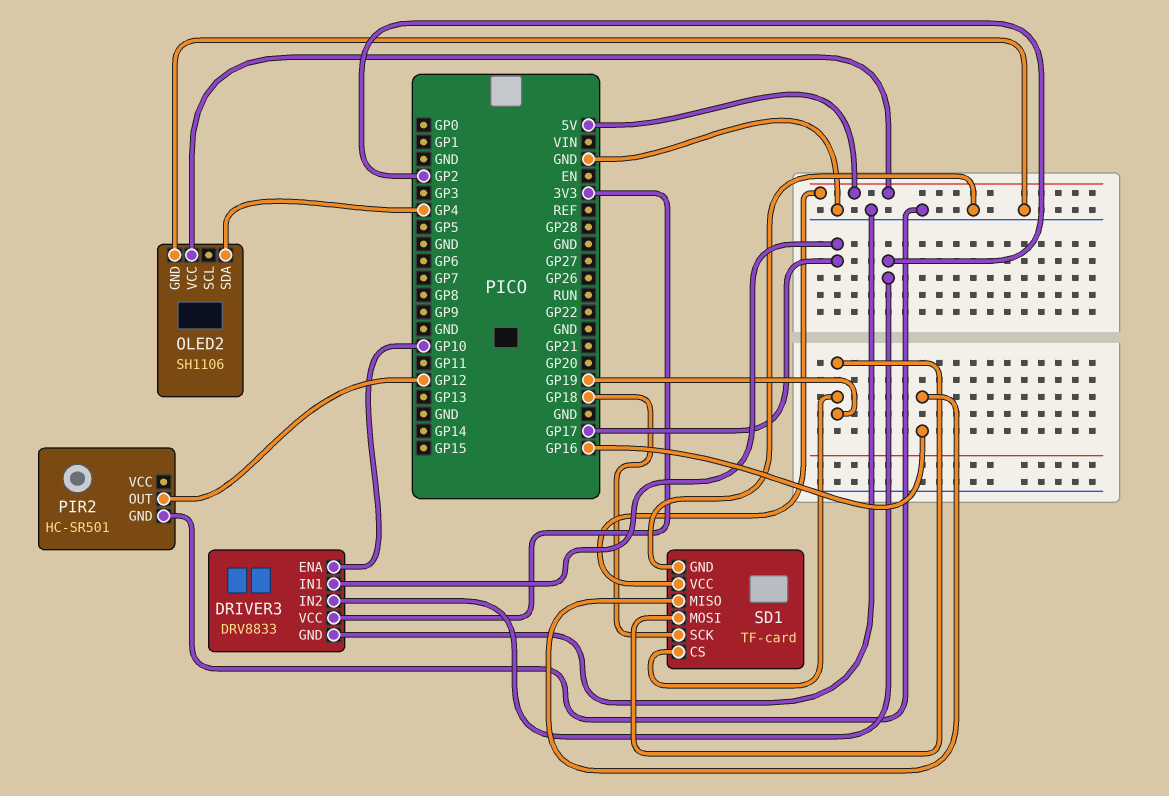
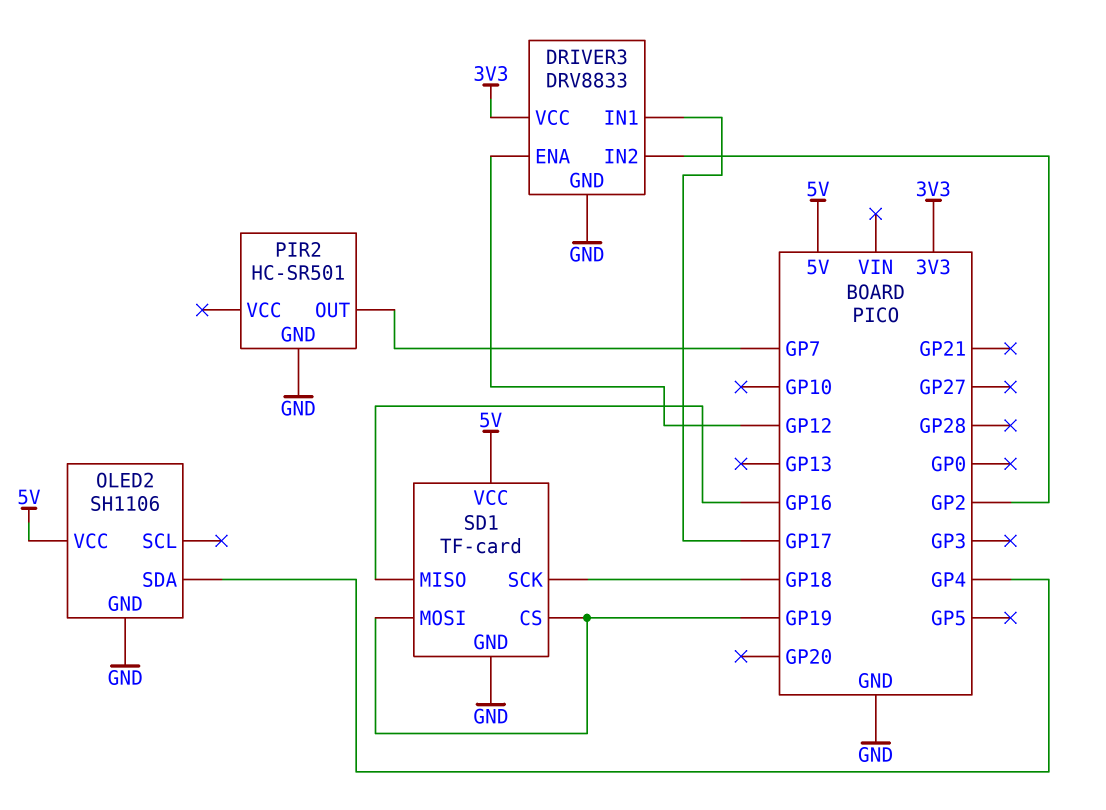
DRIVER3 pin ENA: GP10 -> GP12
PIR2 pin OUT: GP12 -> GP7

